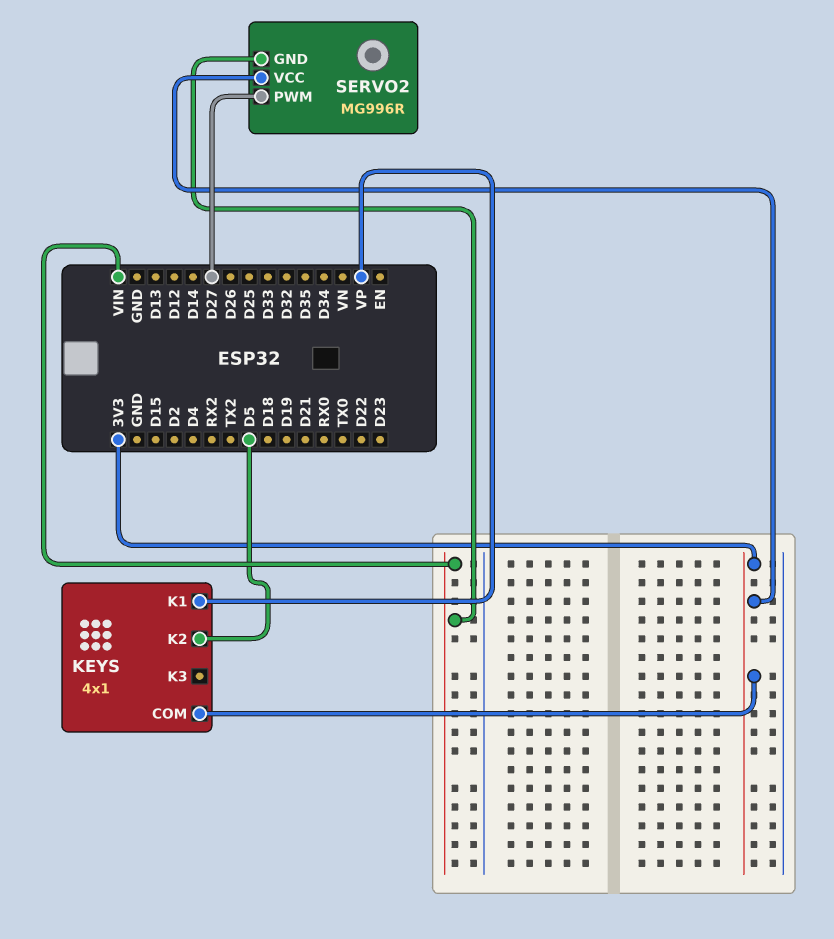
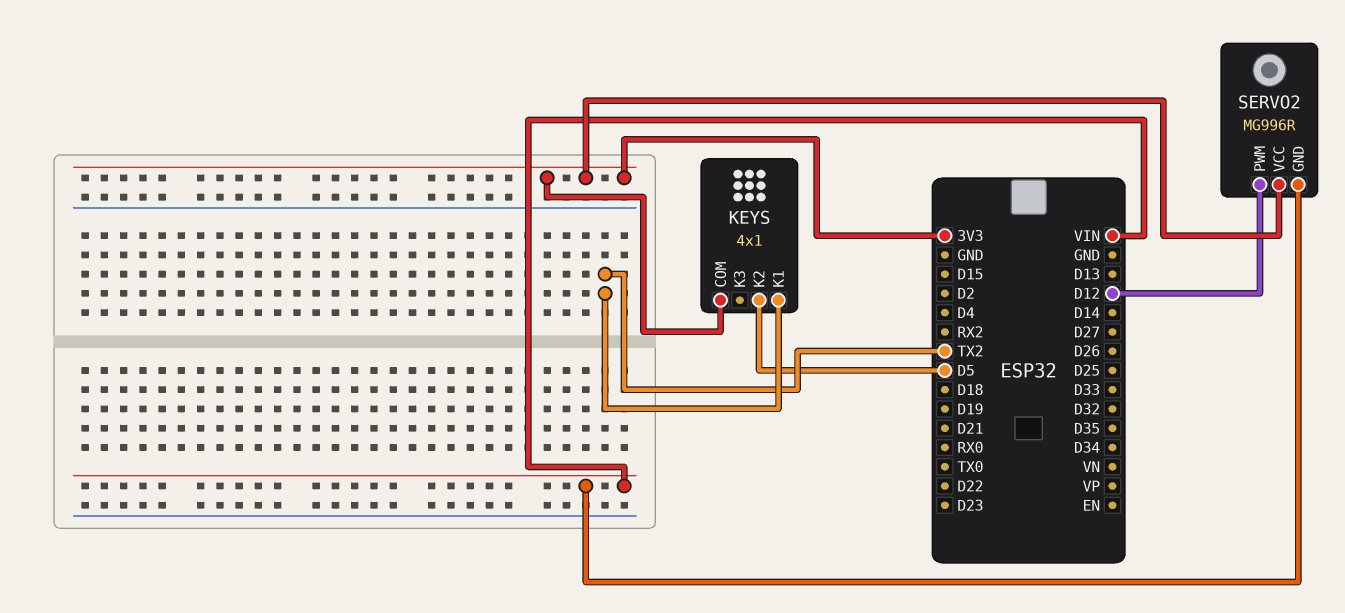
KEYS pin K1: VP -> TX2
SERVO2 pin PWM: D27 -> D12

